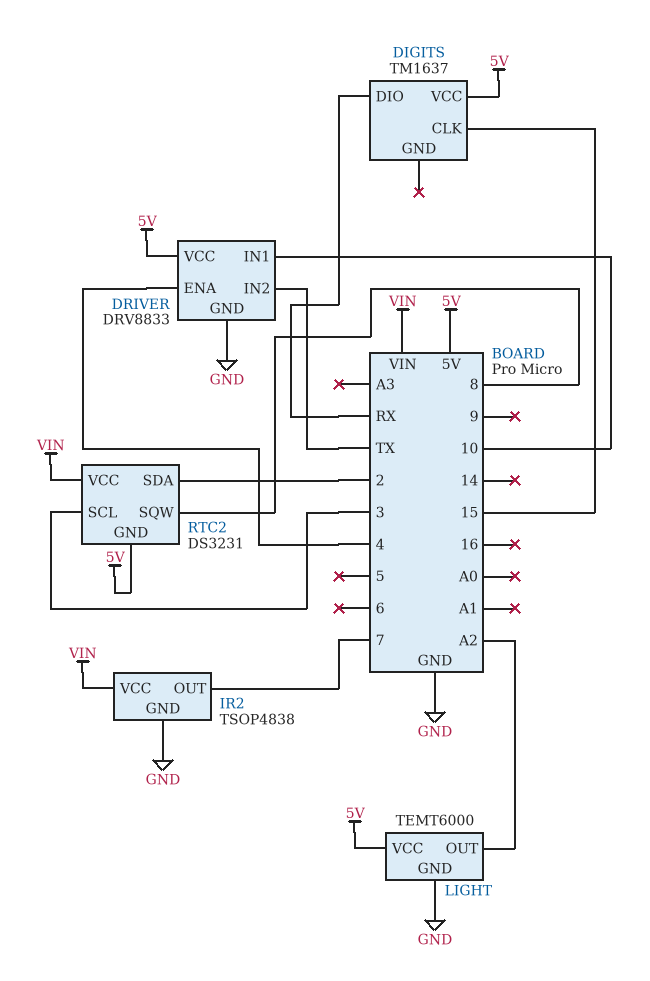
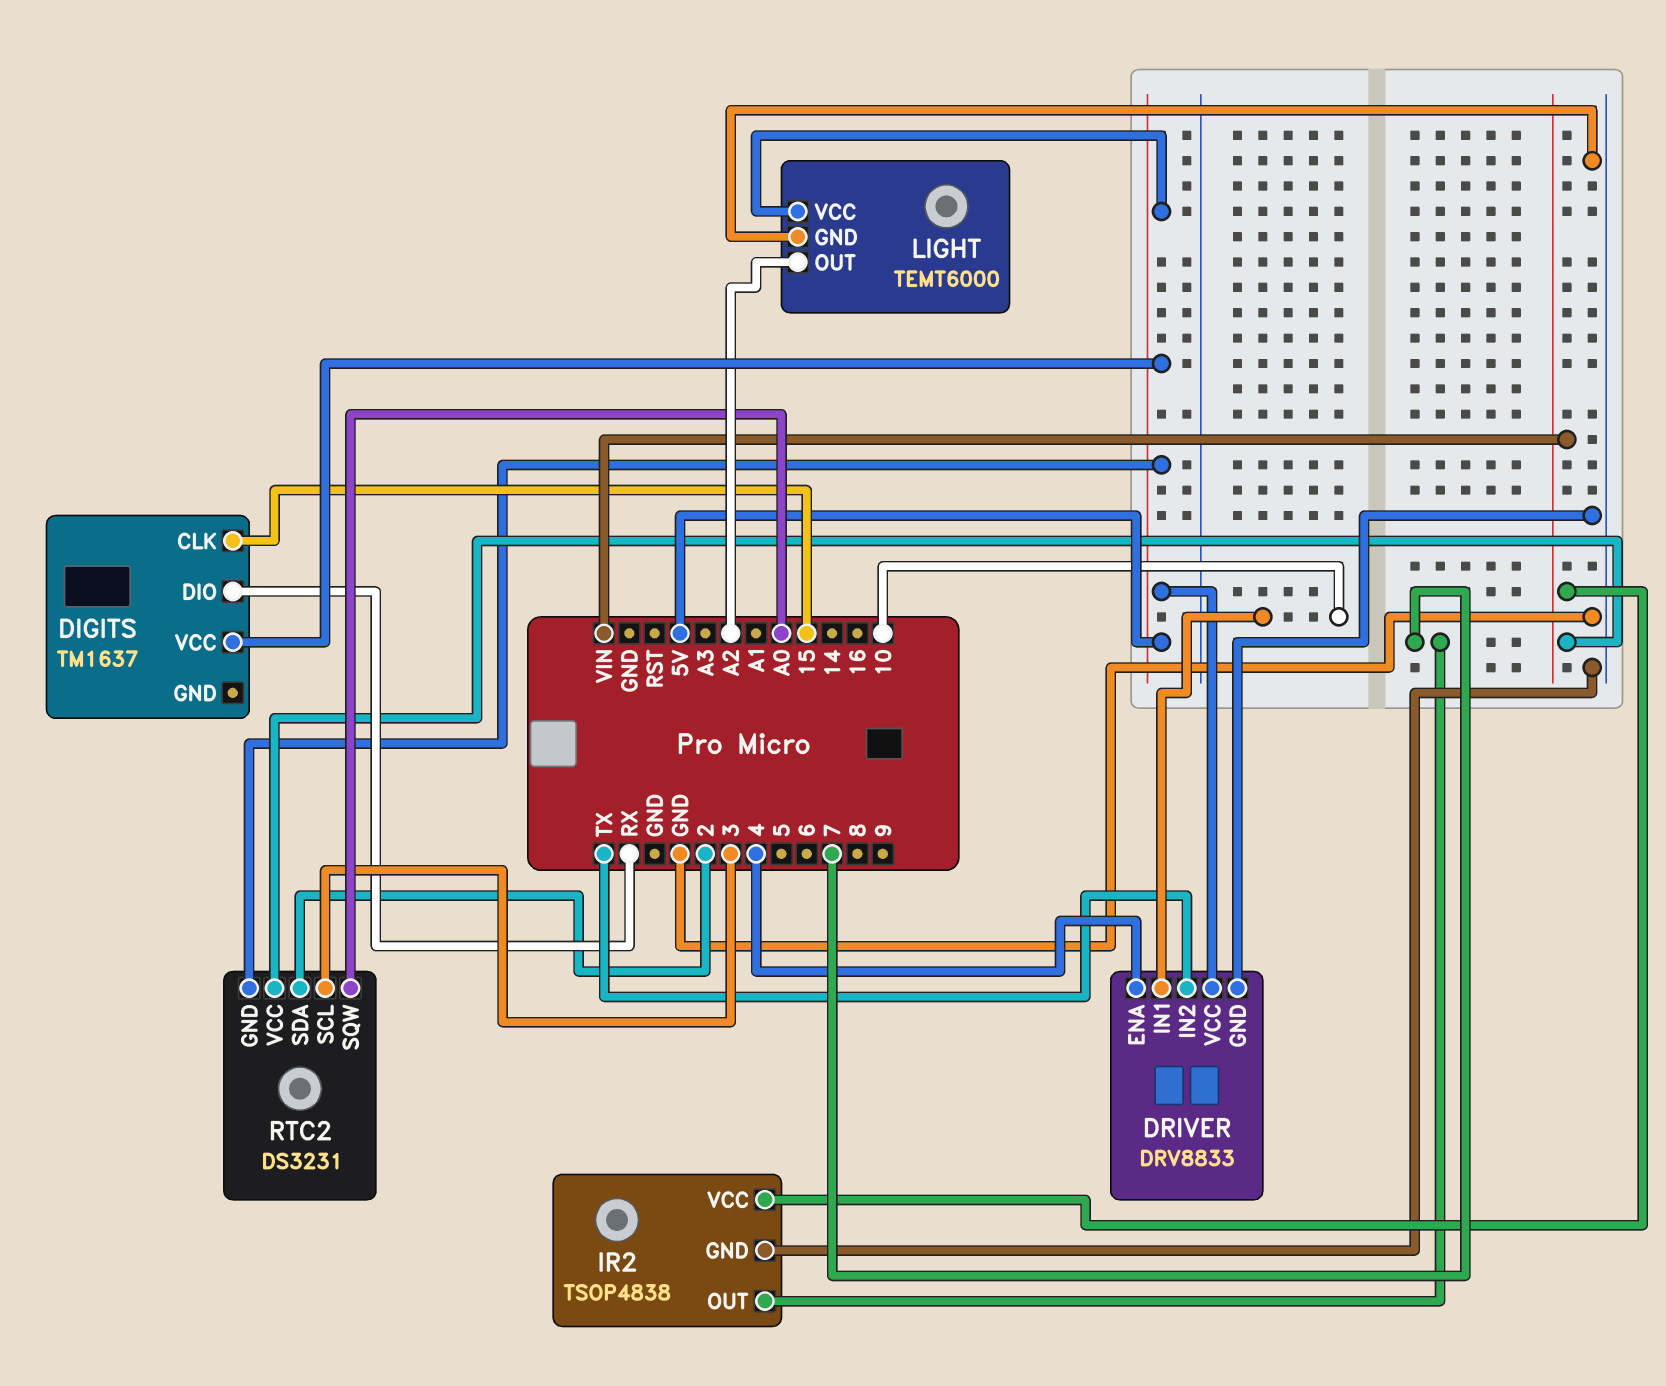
RTC2 pin SQW: 8 -> A0

